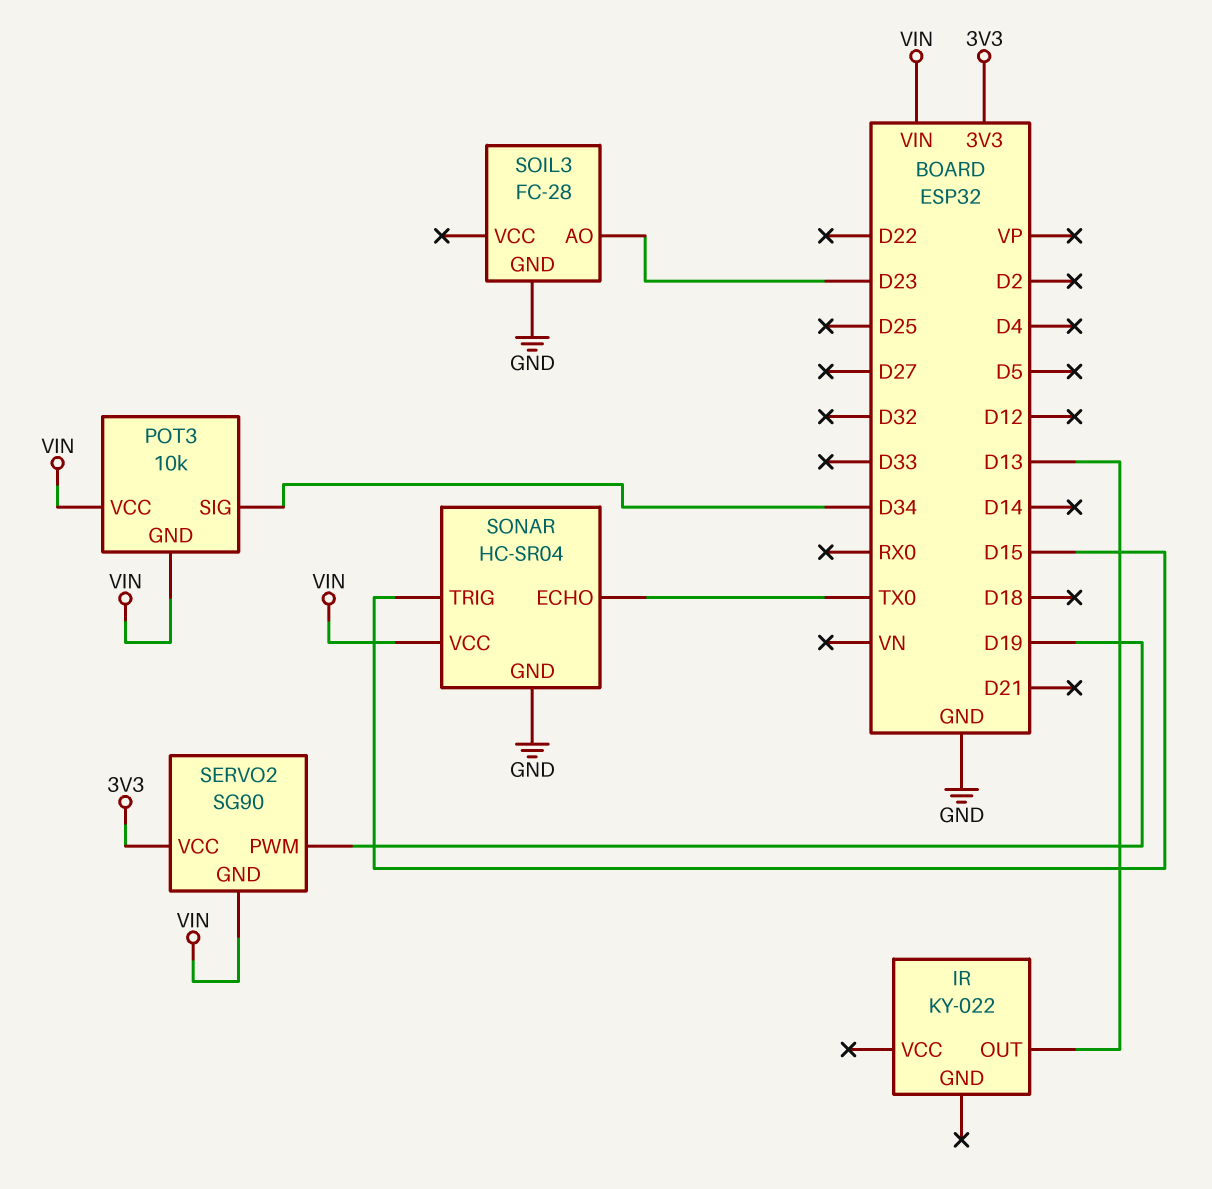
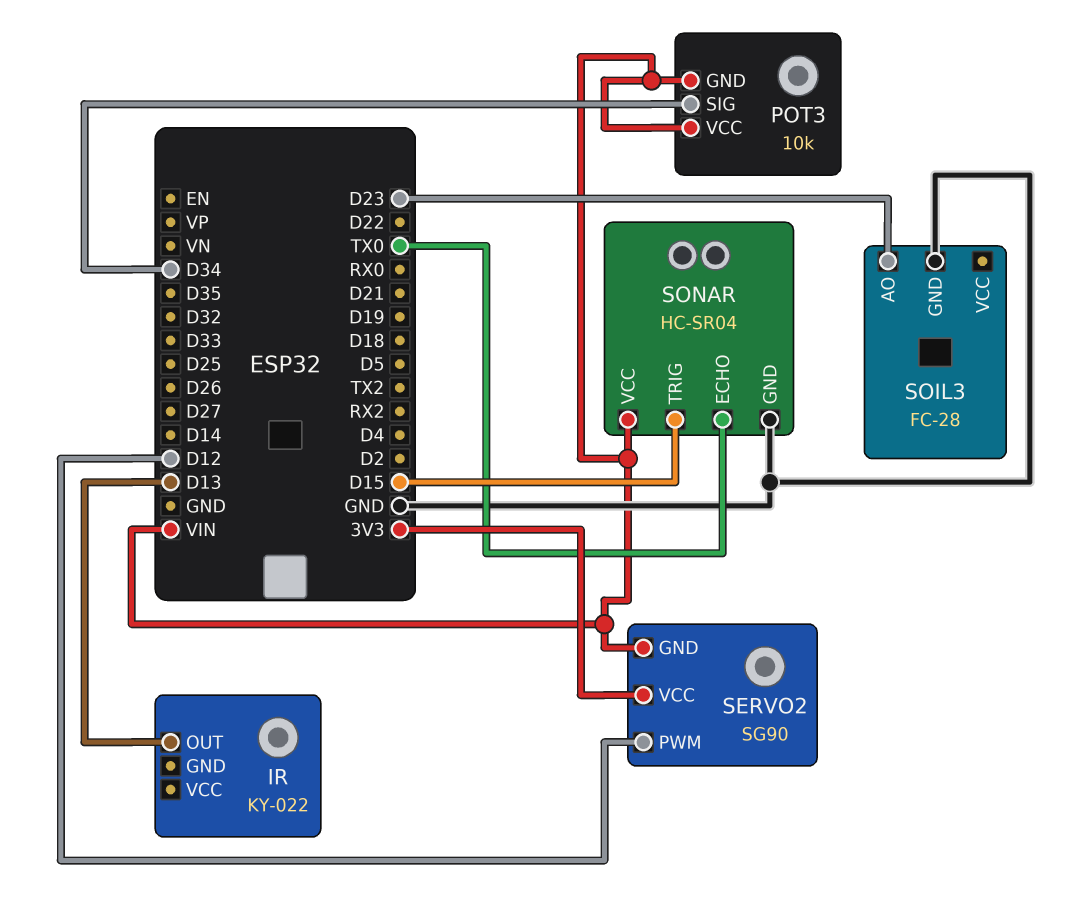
SERVO2 pin PWM: D19 -> D12

